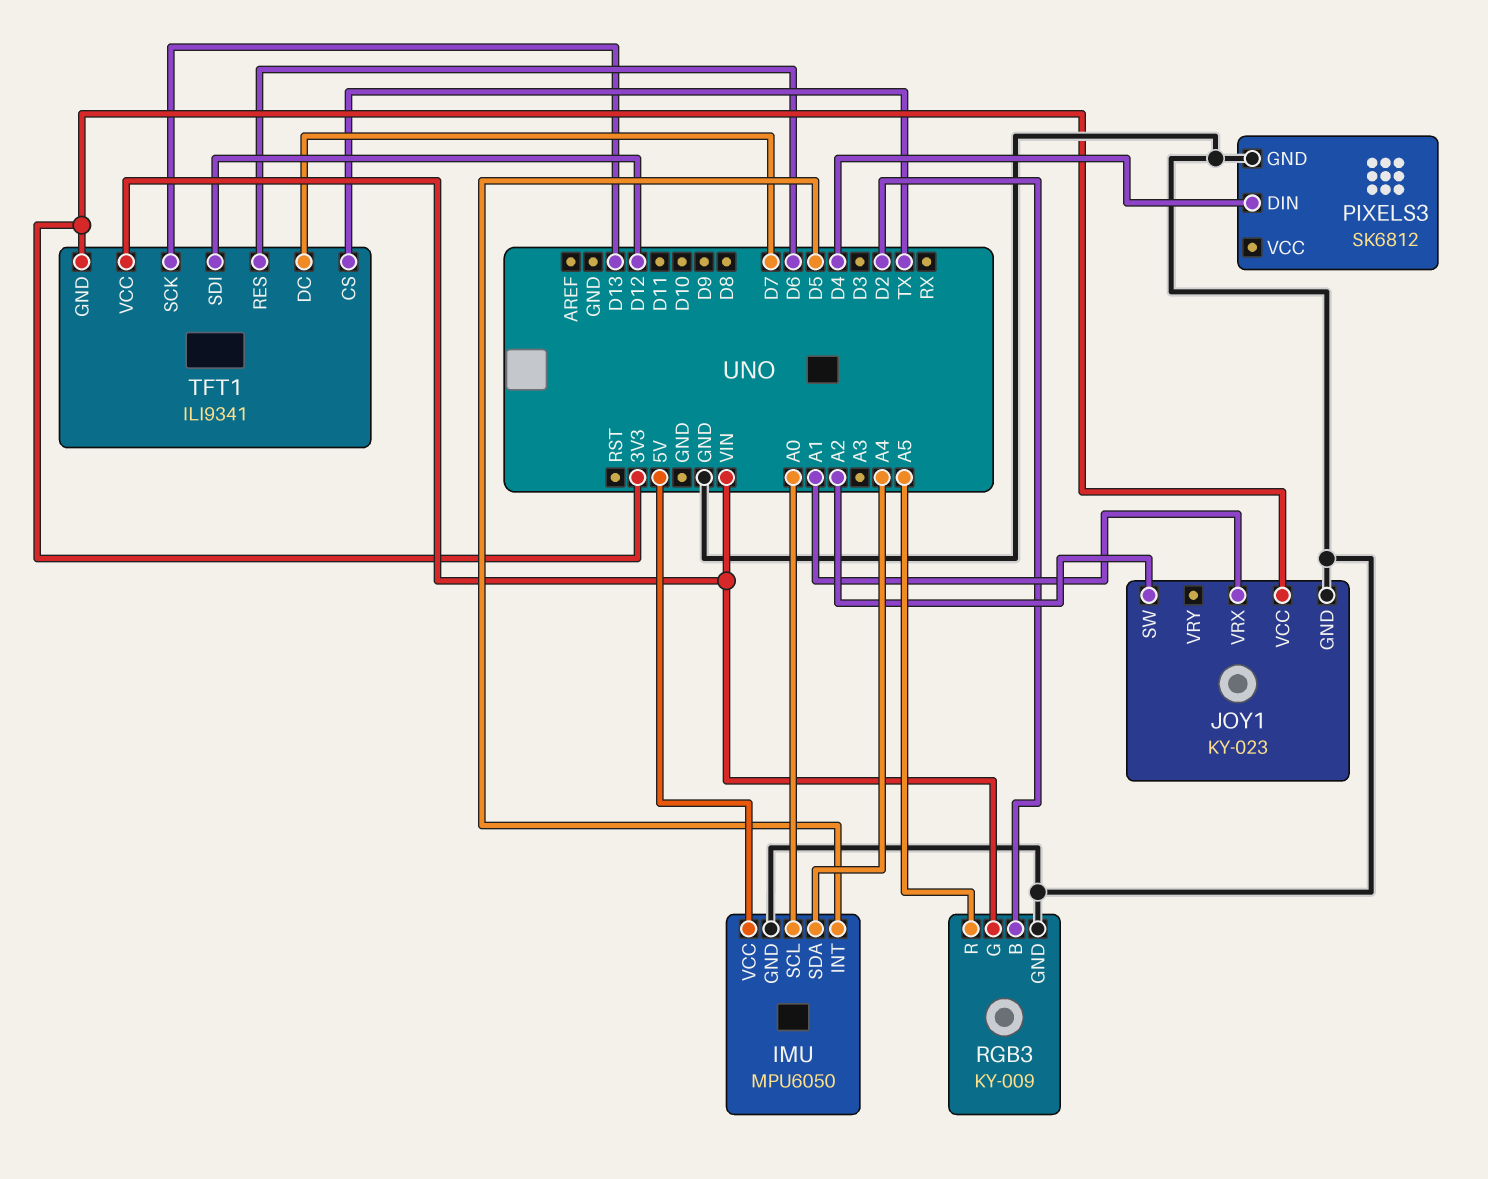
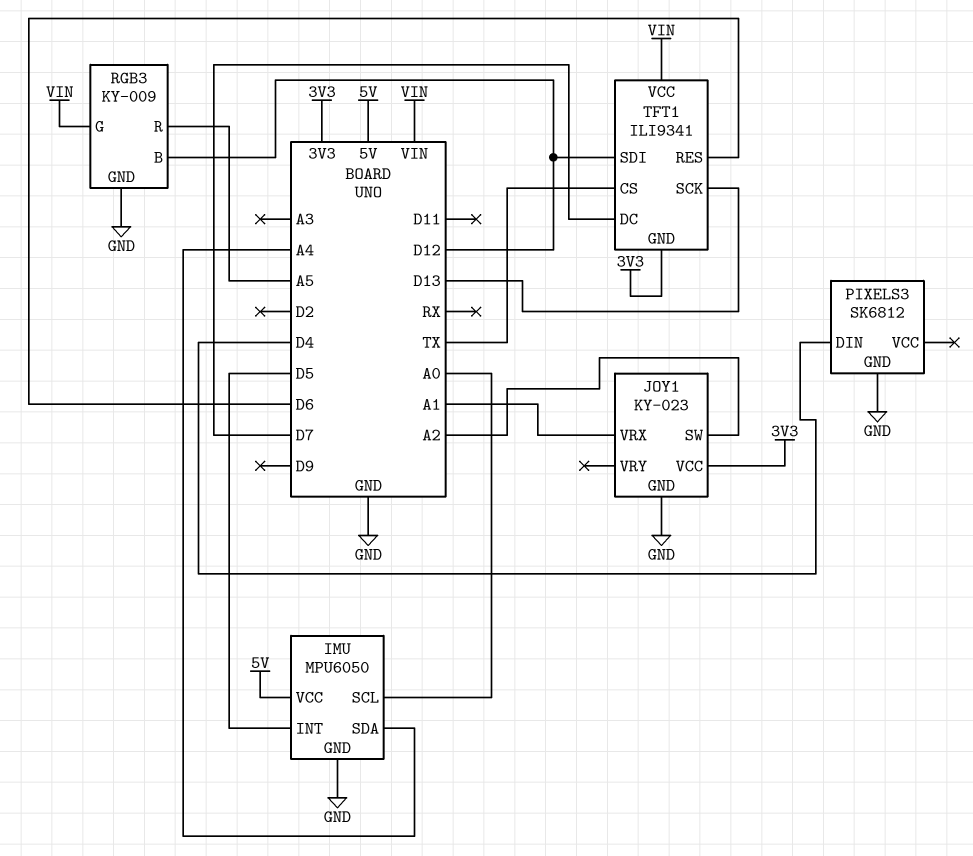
RGB3 pin B: D2 -> D12

